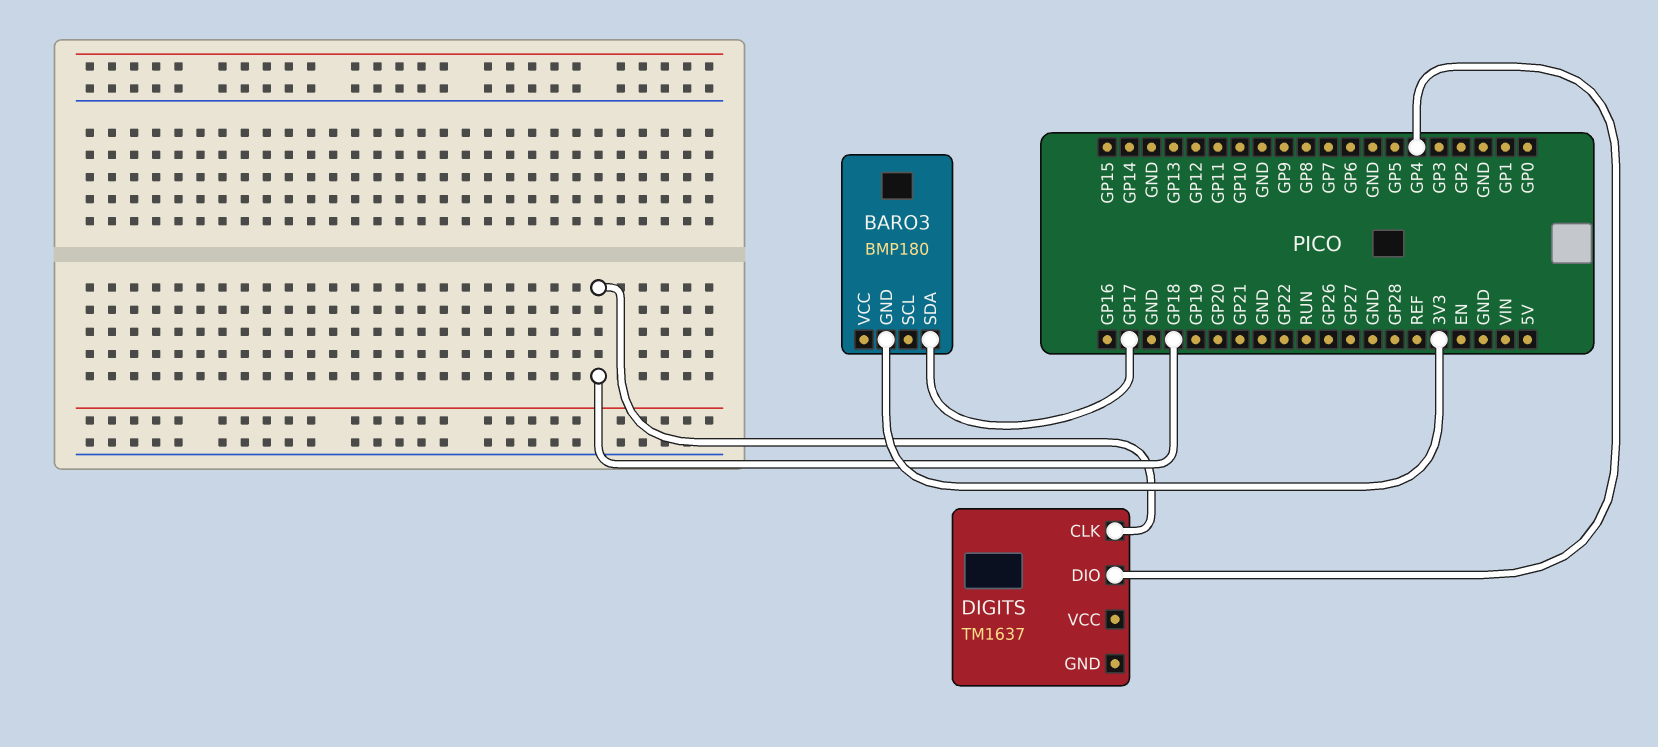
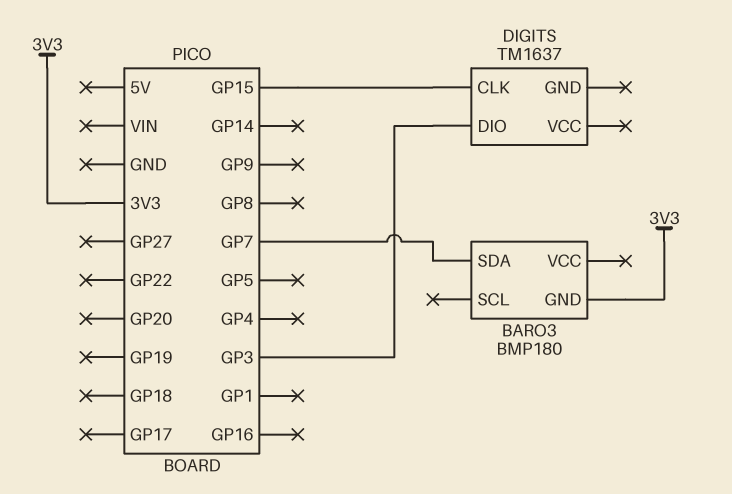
BARO3 pin SDA: GP17 -> GP7
DIGITS pin CLK: GP18 -> GP15
DIGITS pin DIO: GP4 -> GP3

